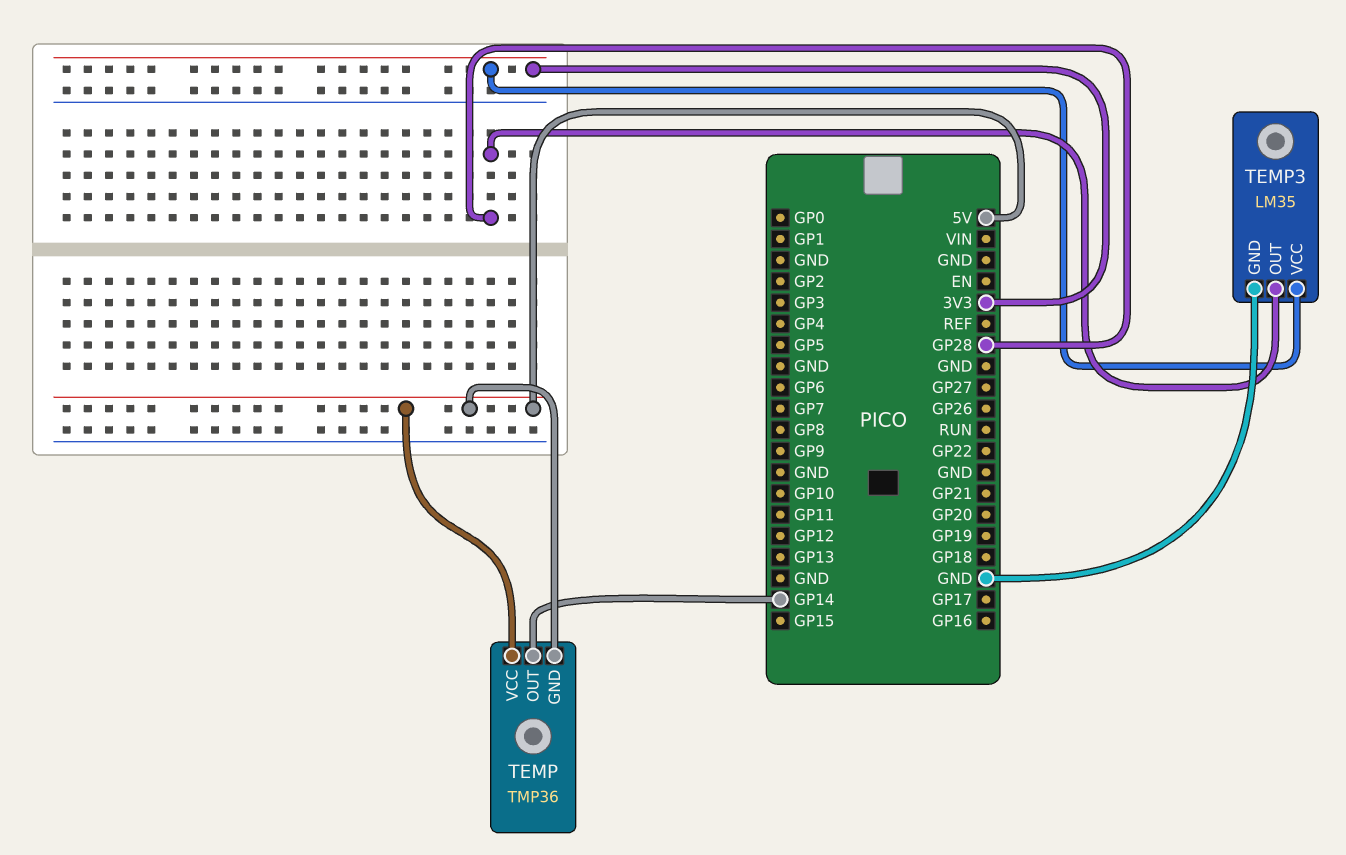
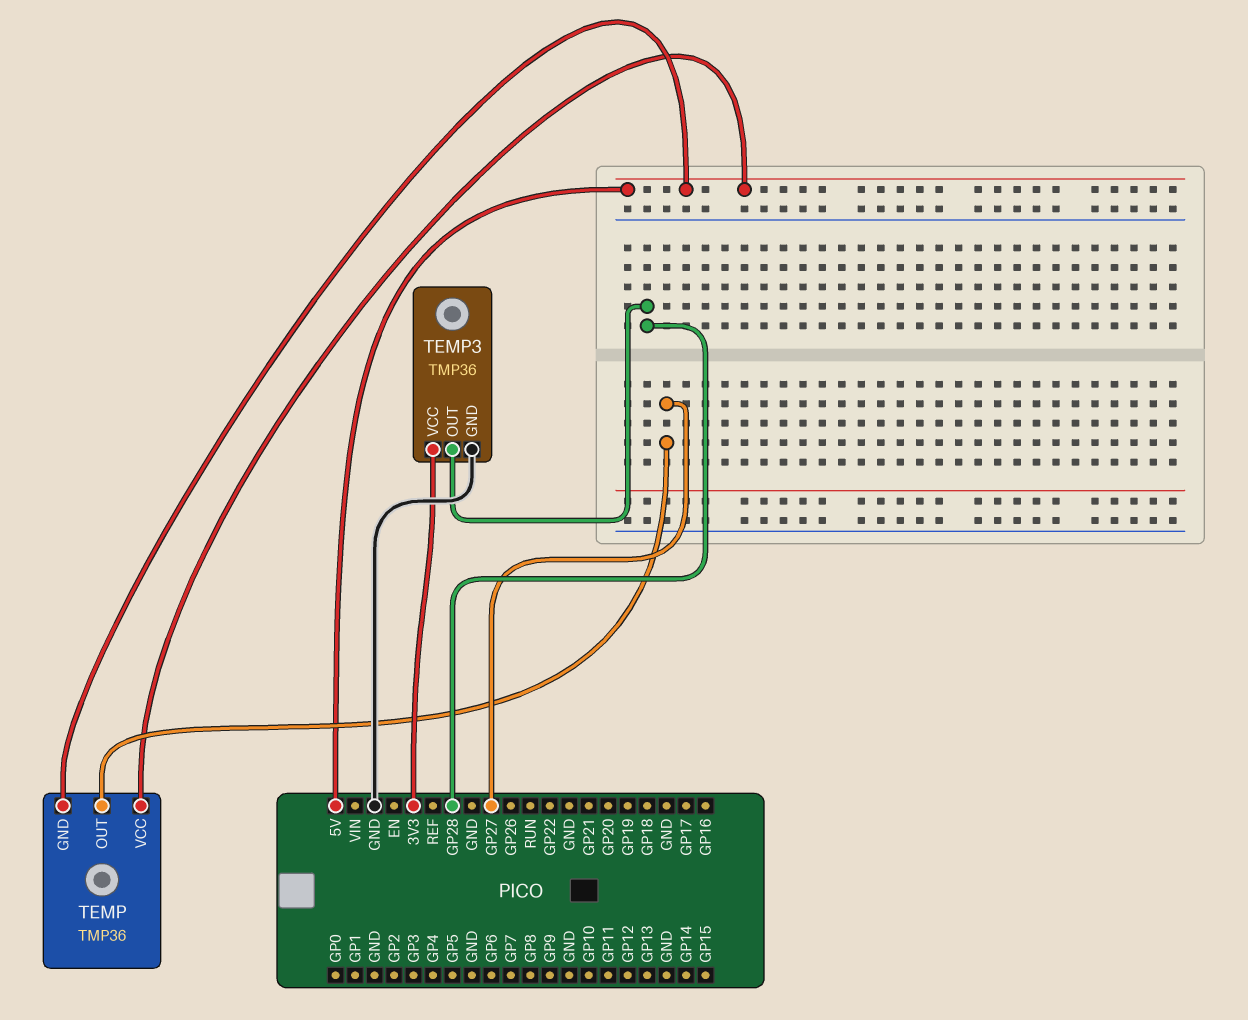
TEMP pin OUT: GP14 -> GP27
TEMP3: LM35 -> TMP36

